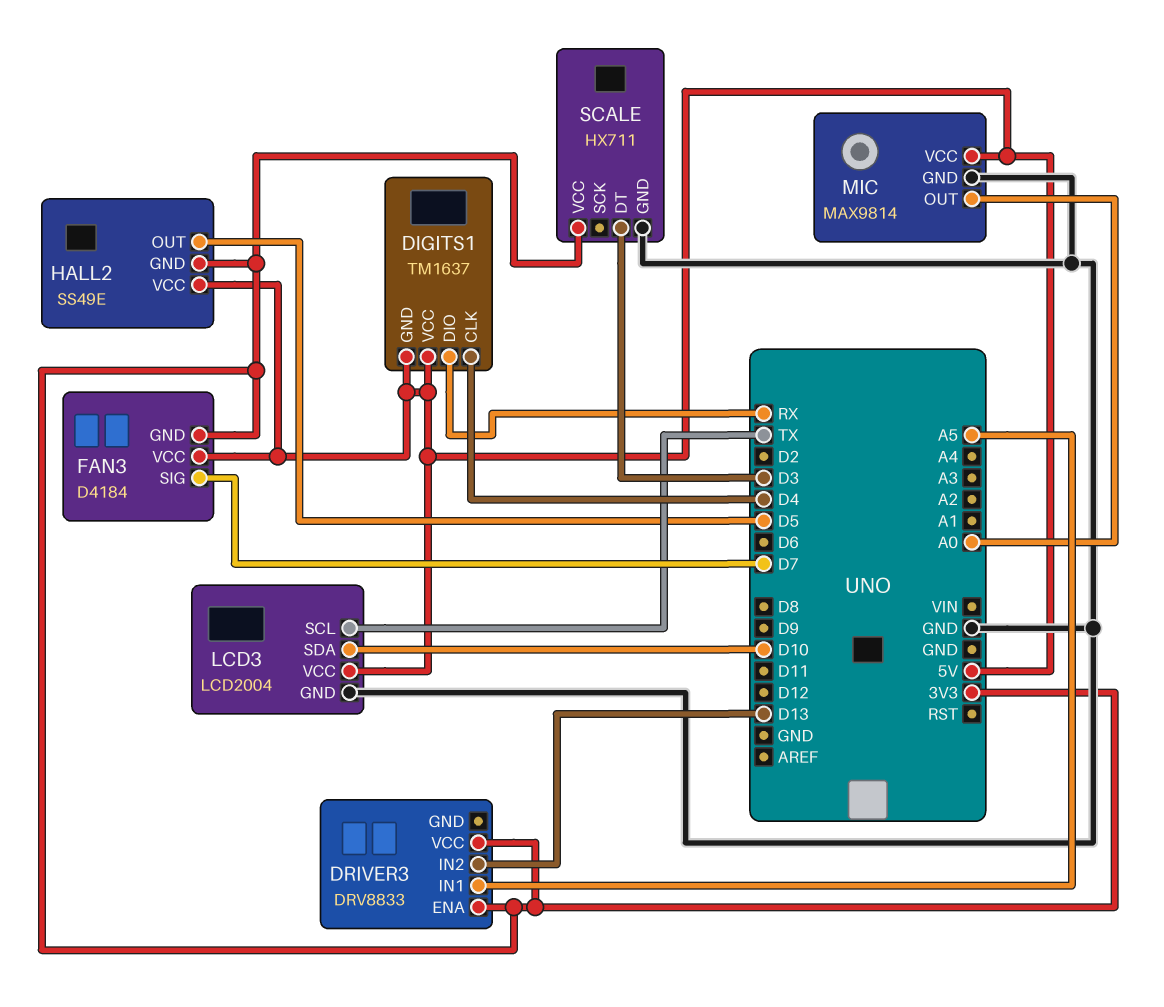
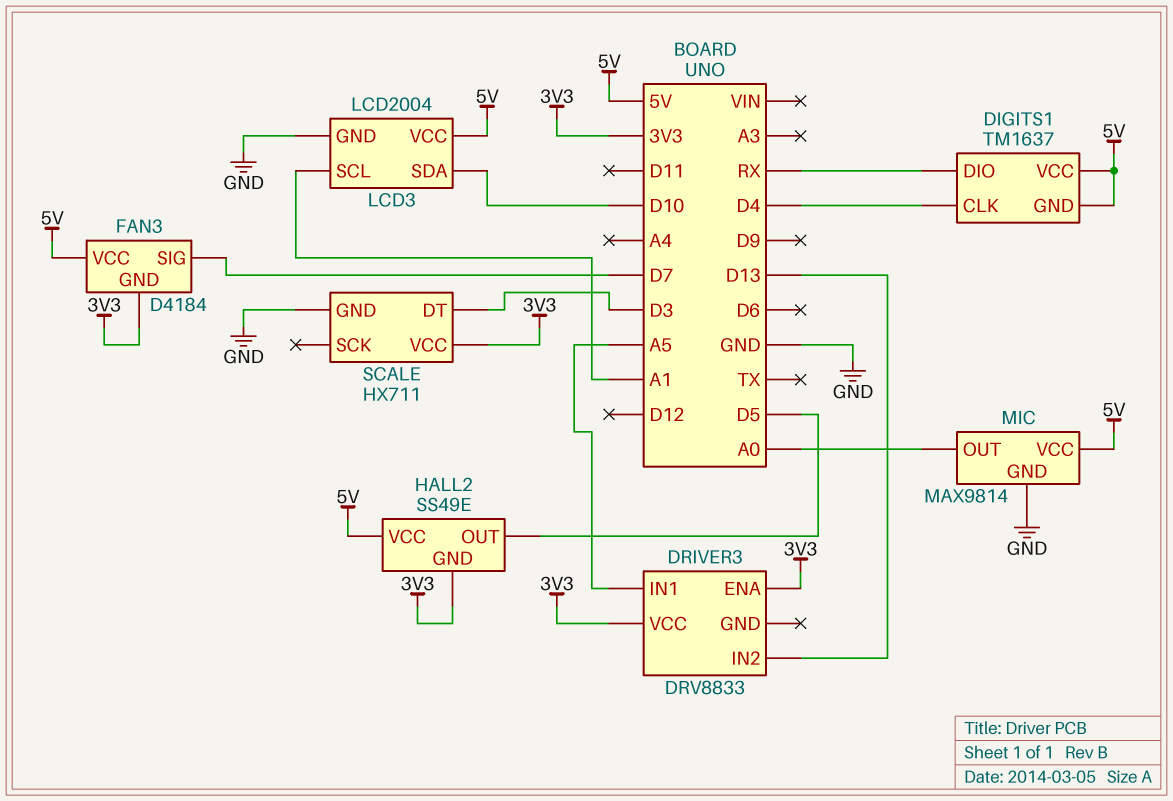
LCD3 pin SCL: TX -> A1

